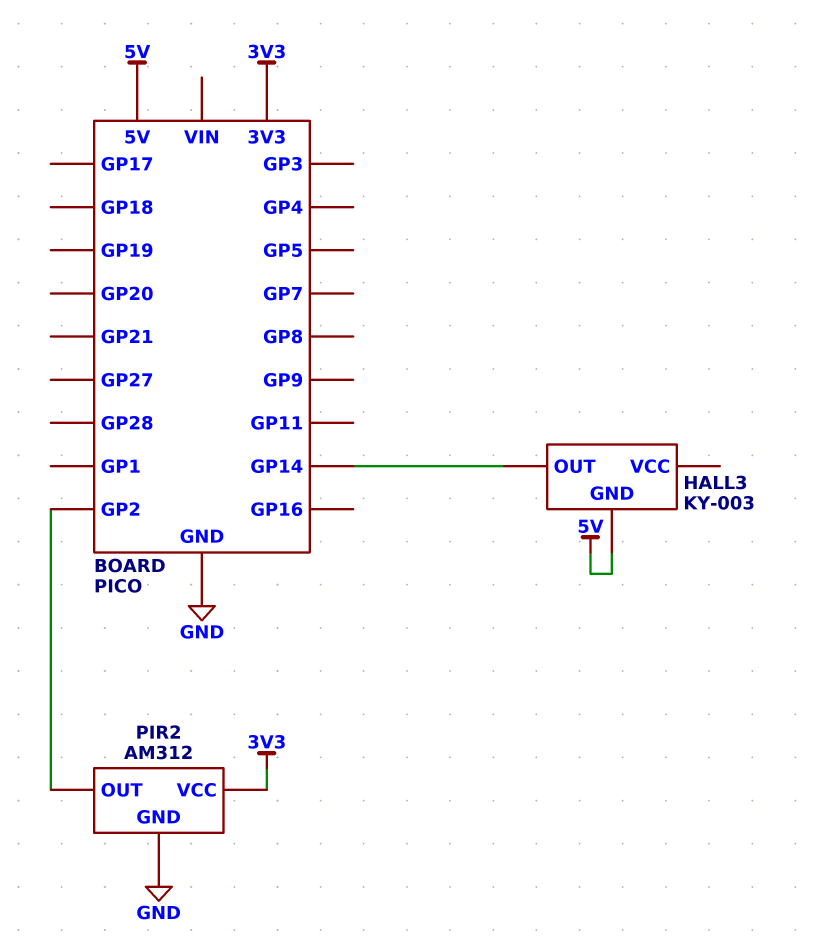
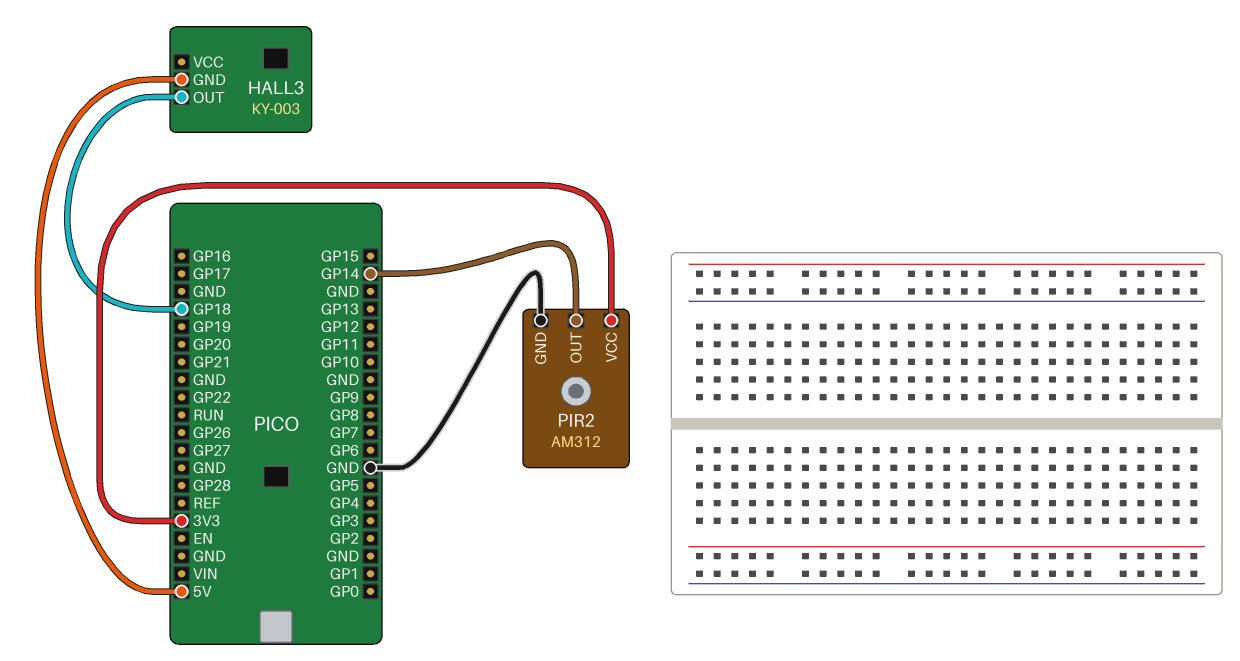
HALL3 pin OUT: GP14 -> GP18
PIR2 pin OUT: GP2 -> GP14

